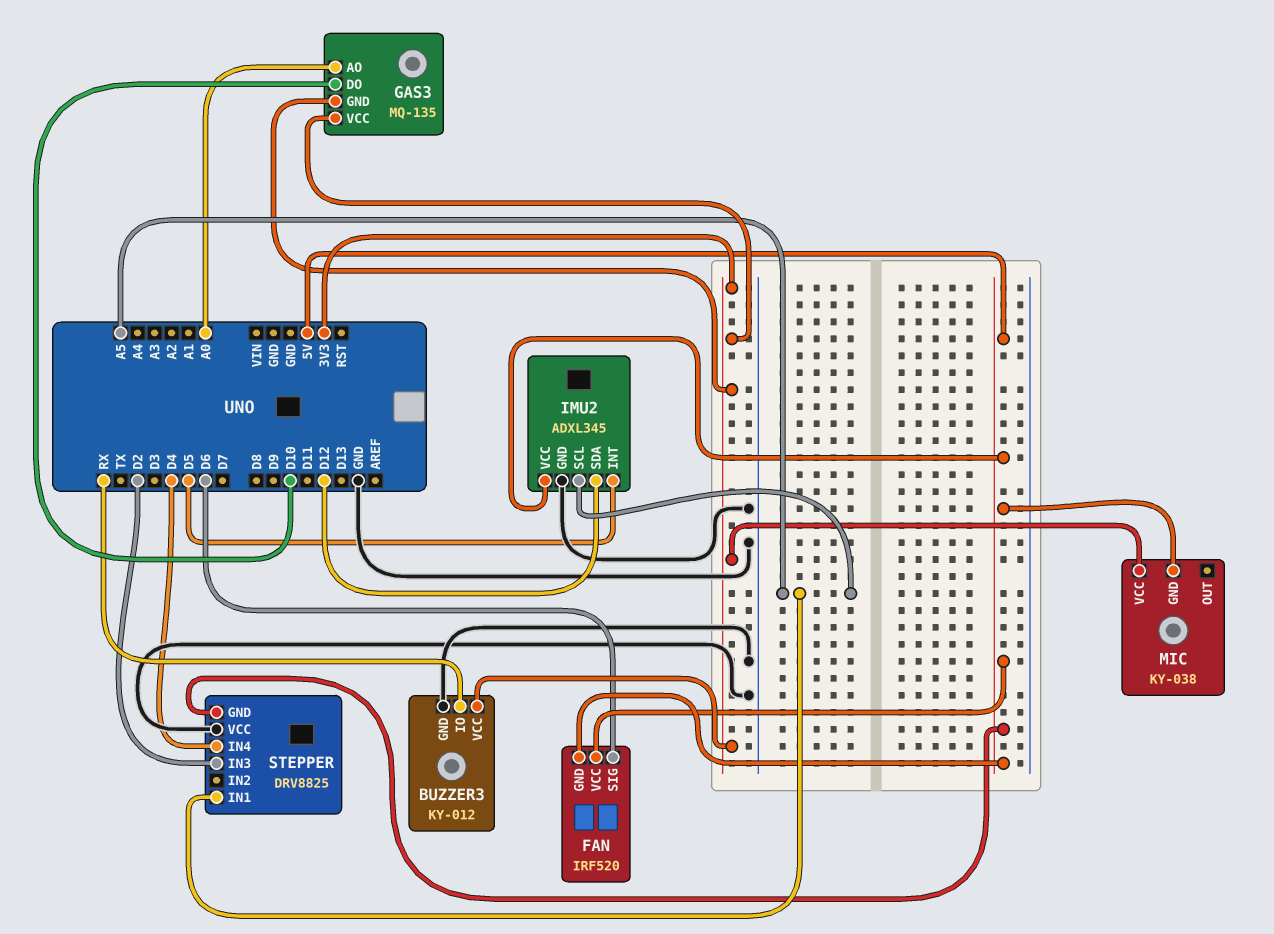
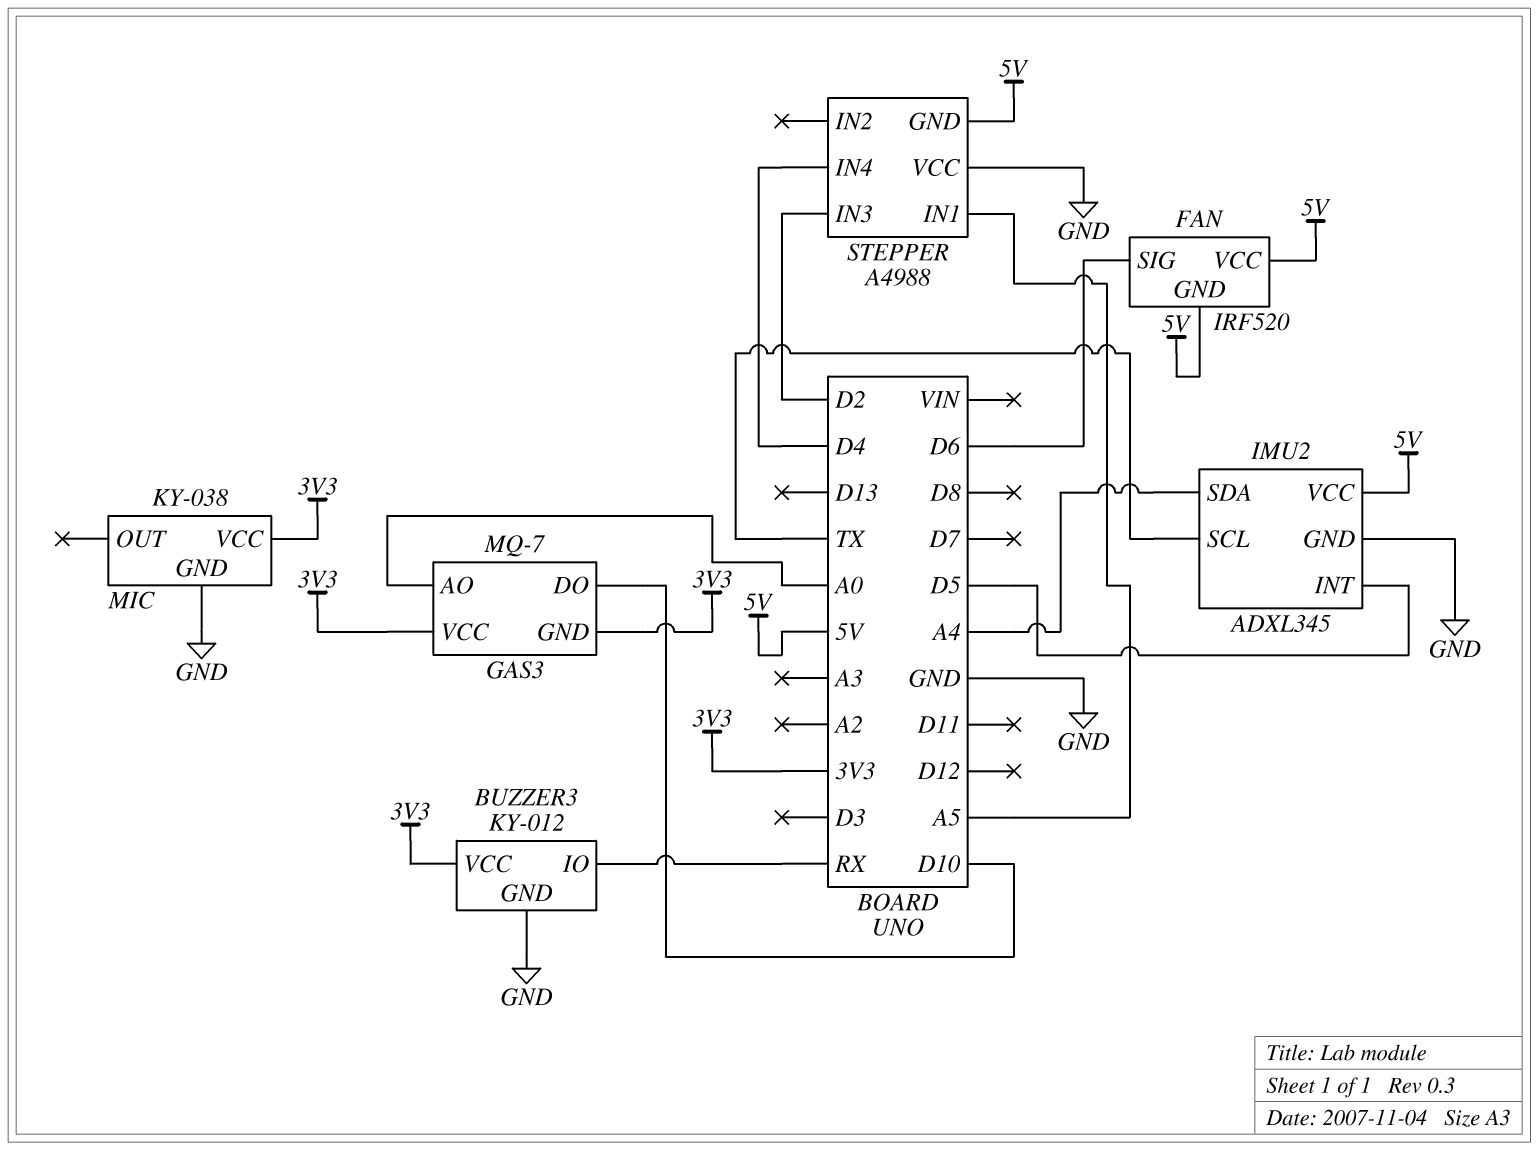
GAS3: MQ-135 -> MQ-7
IMU2 pin SCL: A5 -> TX
IMU2 pin SDA: D12 -> A4
MIC pin GND: 5V -> GND
STEPPER: DRV8825 -> A4988

